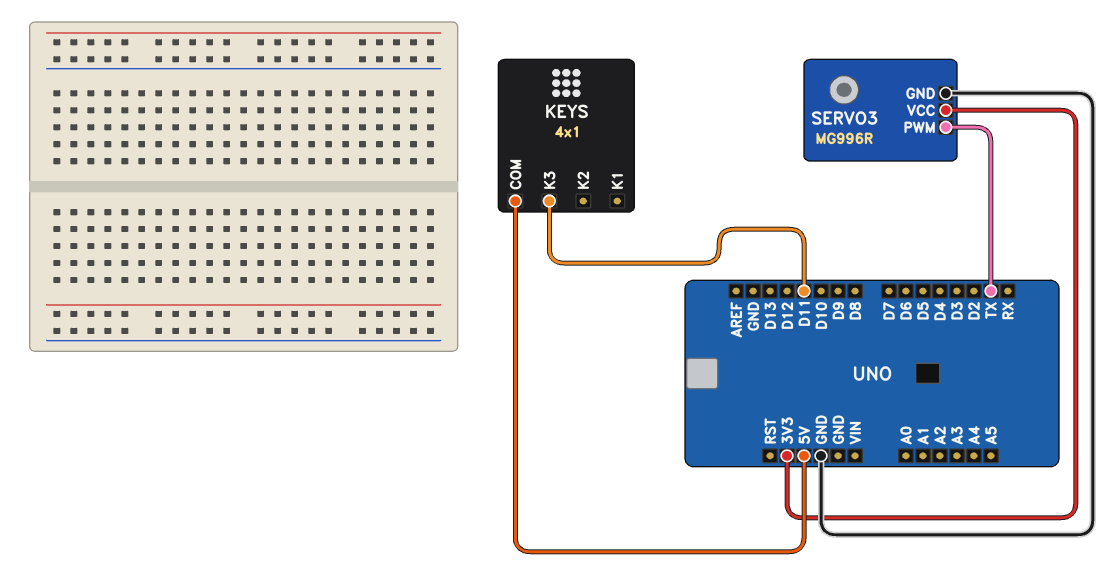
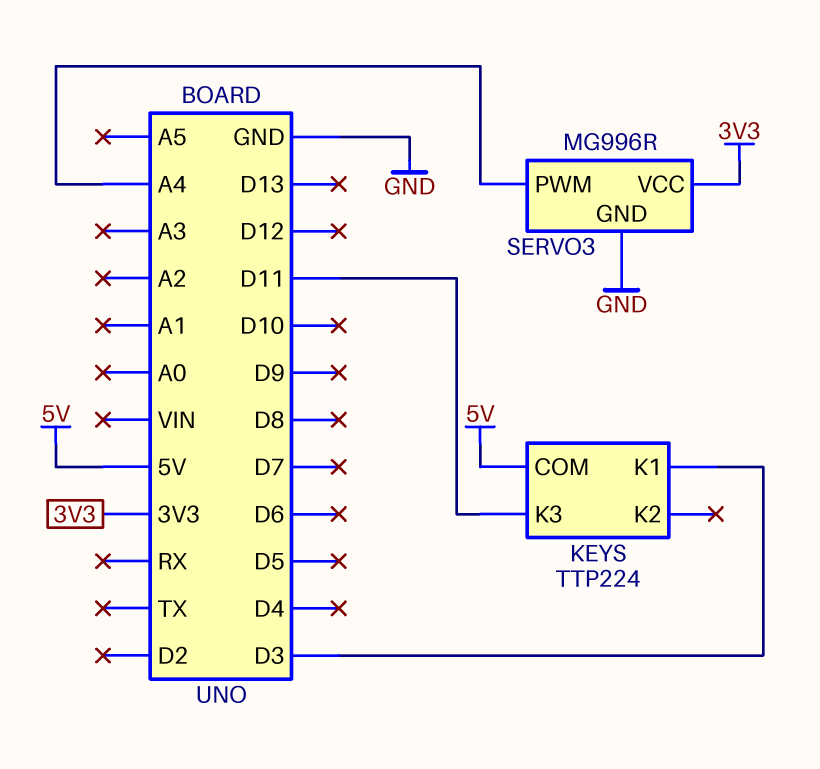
KEYS: 4x1 -> TTP224
KEYS pin K1: none -> D3
SERVO3 pin PWM: TX -> A4

